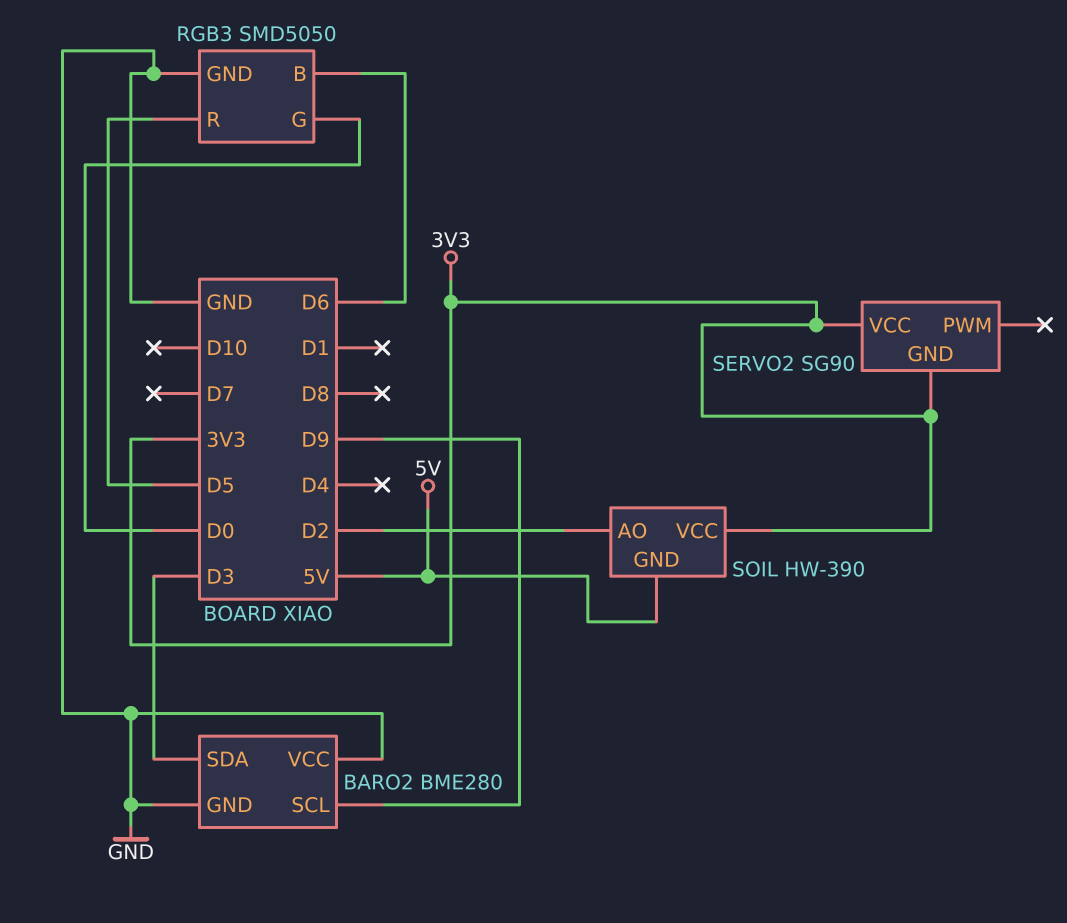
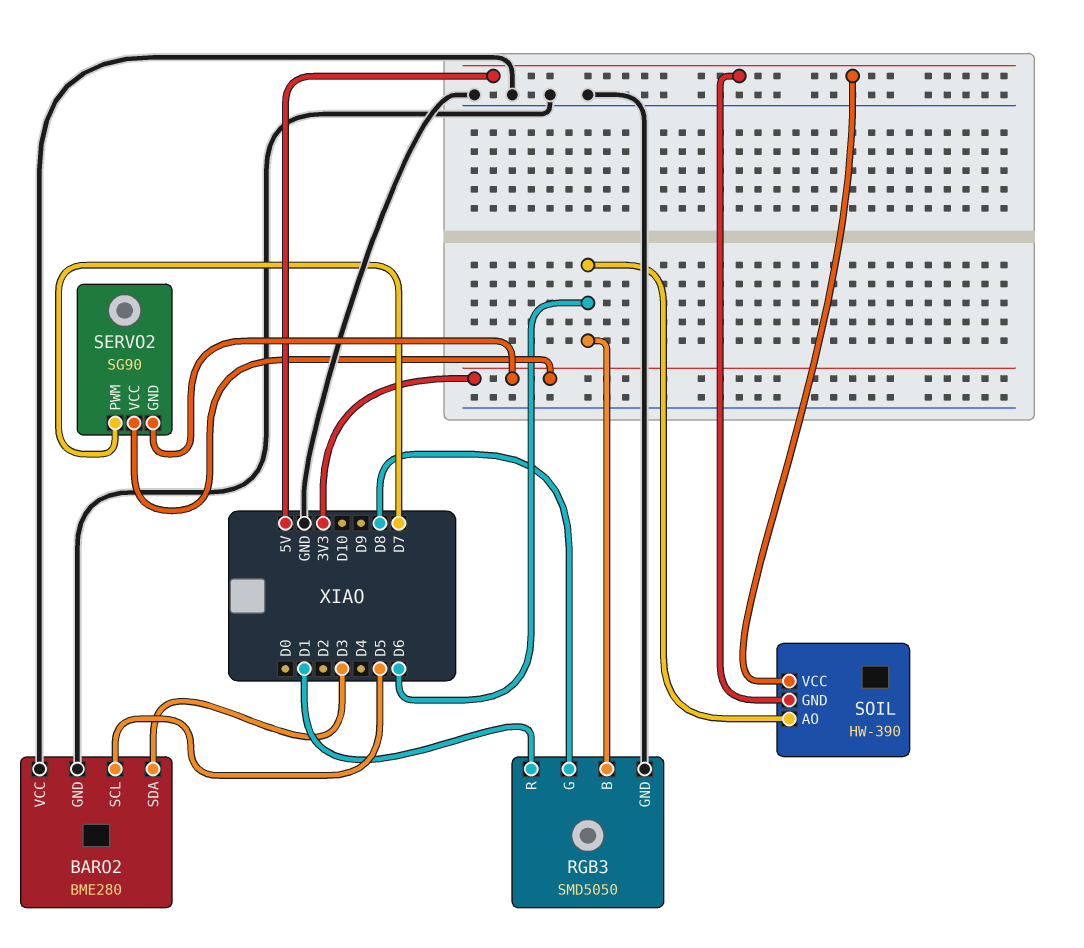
BARO2 pin SCL: D9 -> D5
RGB3 pin G: D0 -> D8
RGB3 pin R: D5 -> D1
SERVO2 pin PWM: none -> D7
SOIL pin AO: D2 -> D6
SOIL pin VCC: 3V3 -> 5V

